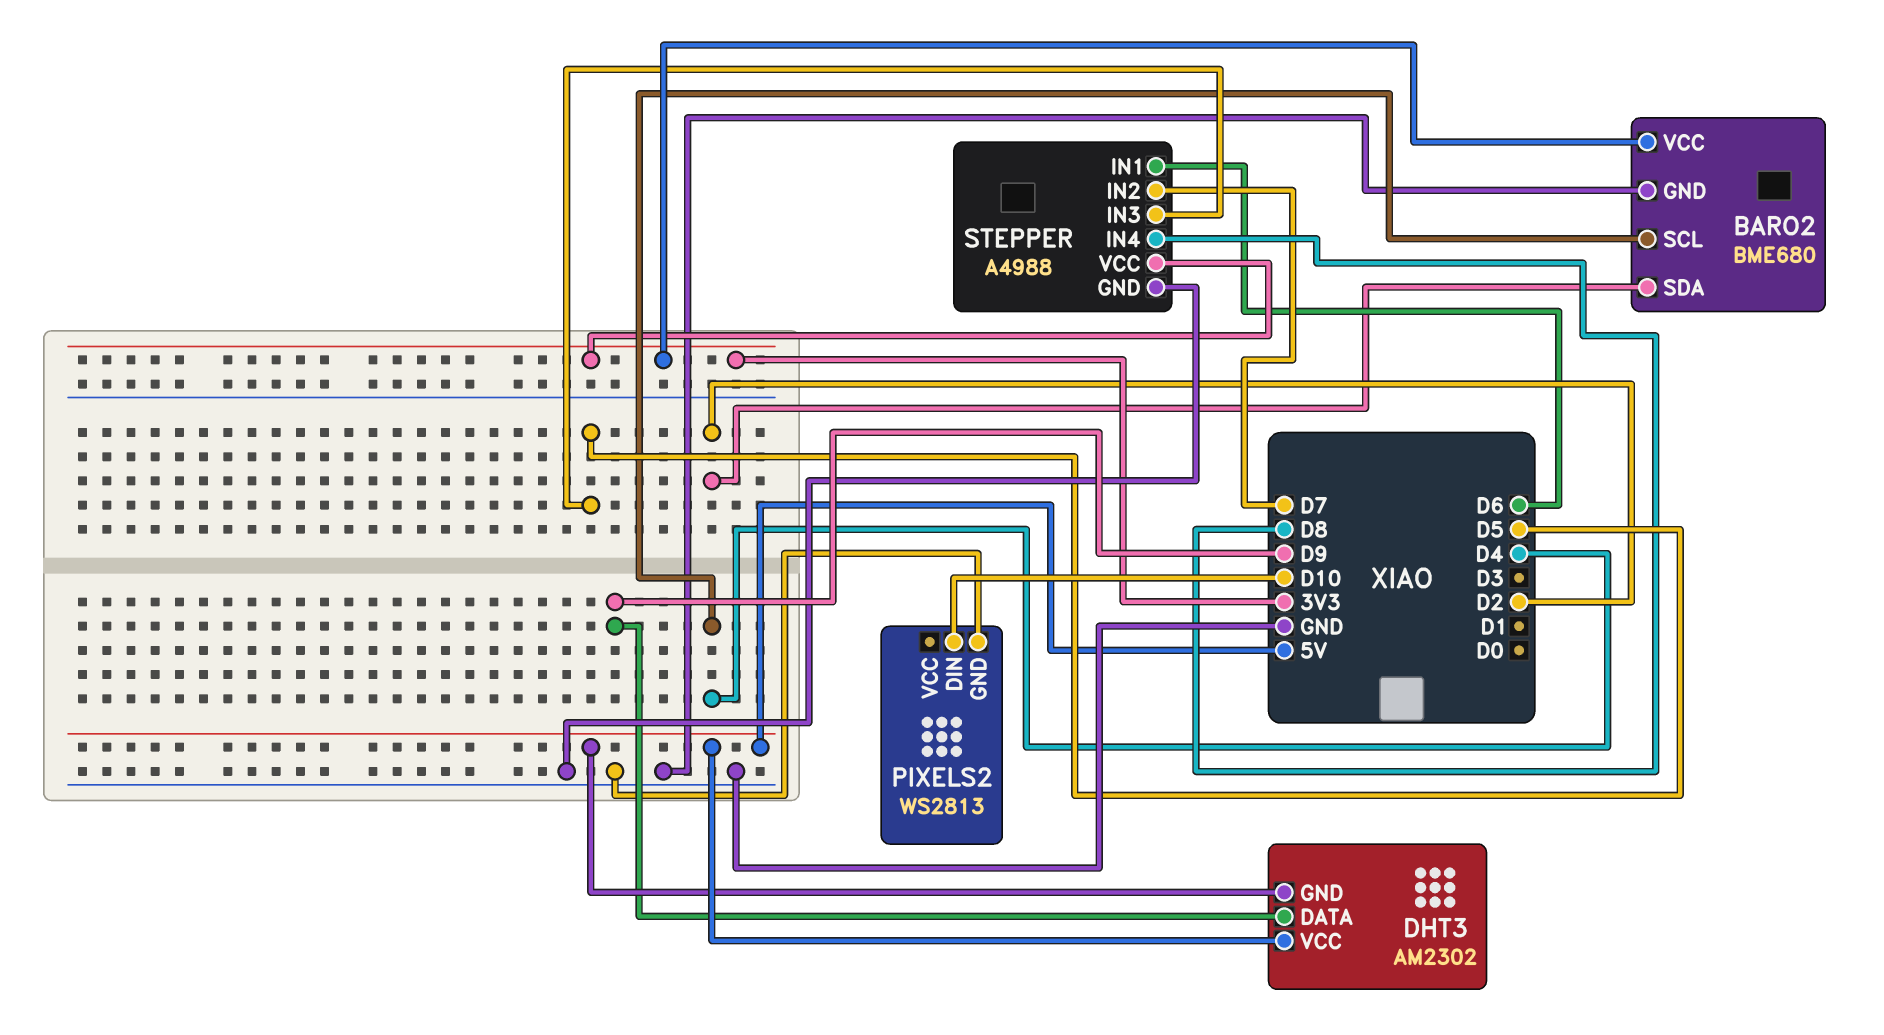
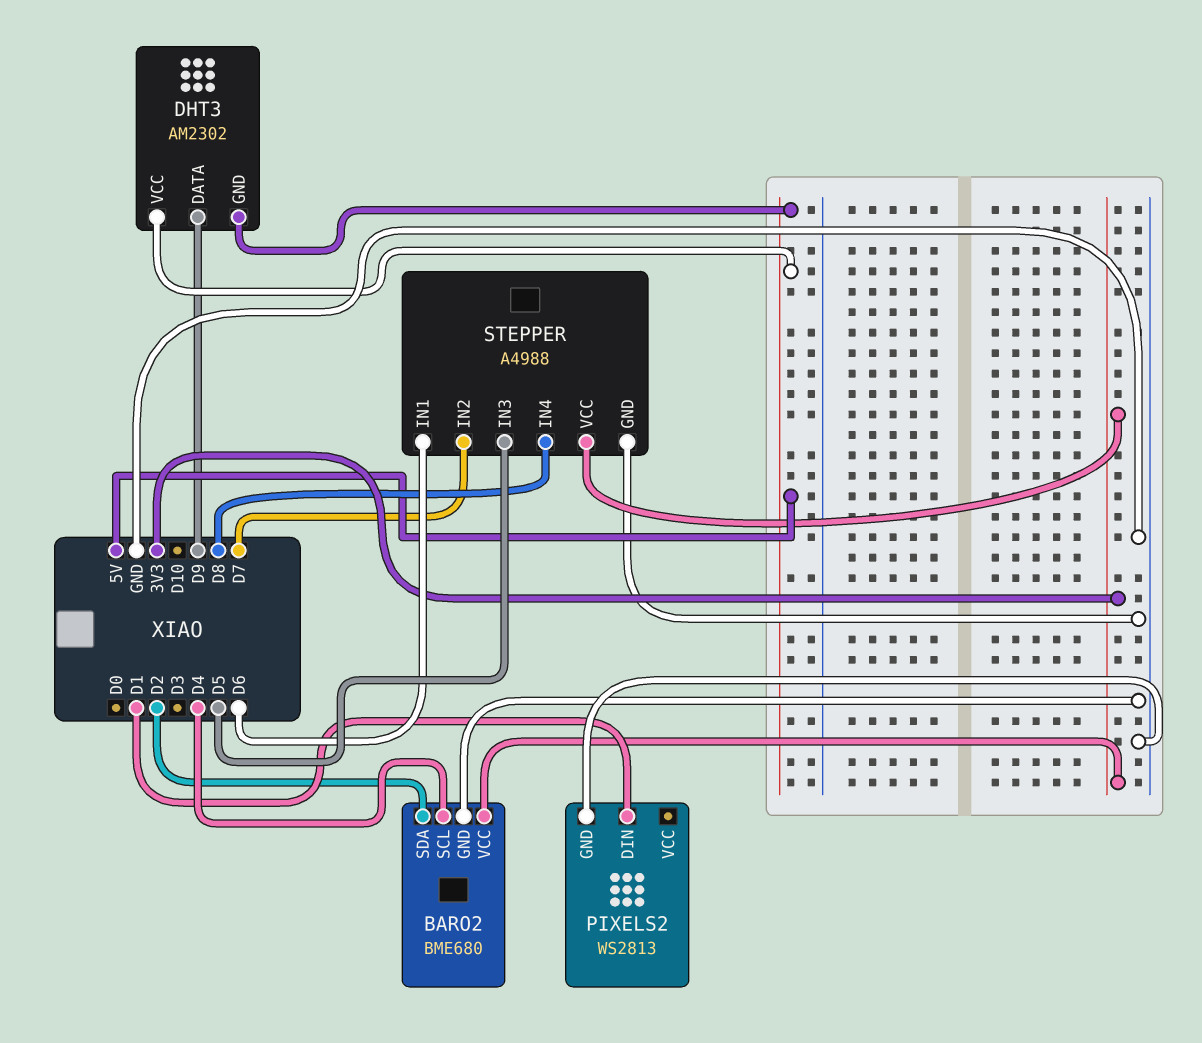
PIXELS2 pin DIN: D10 -> D1

